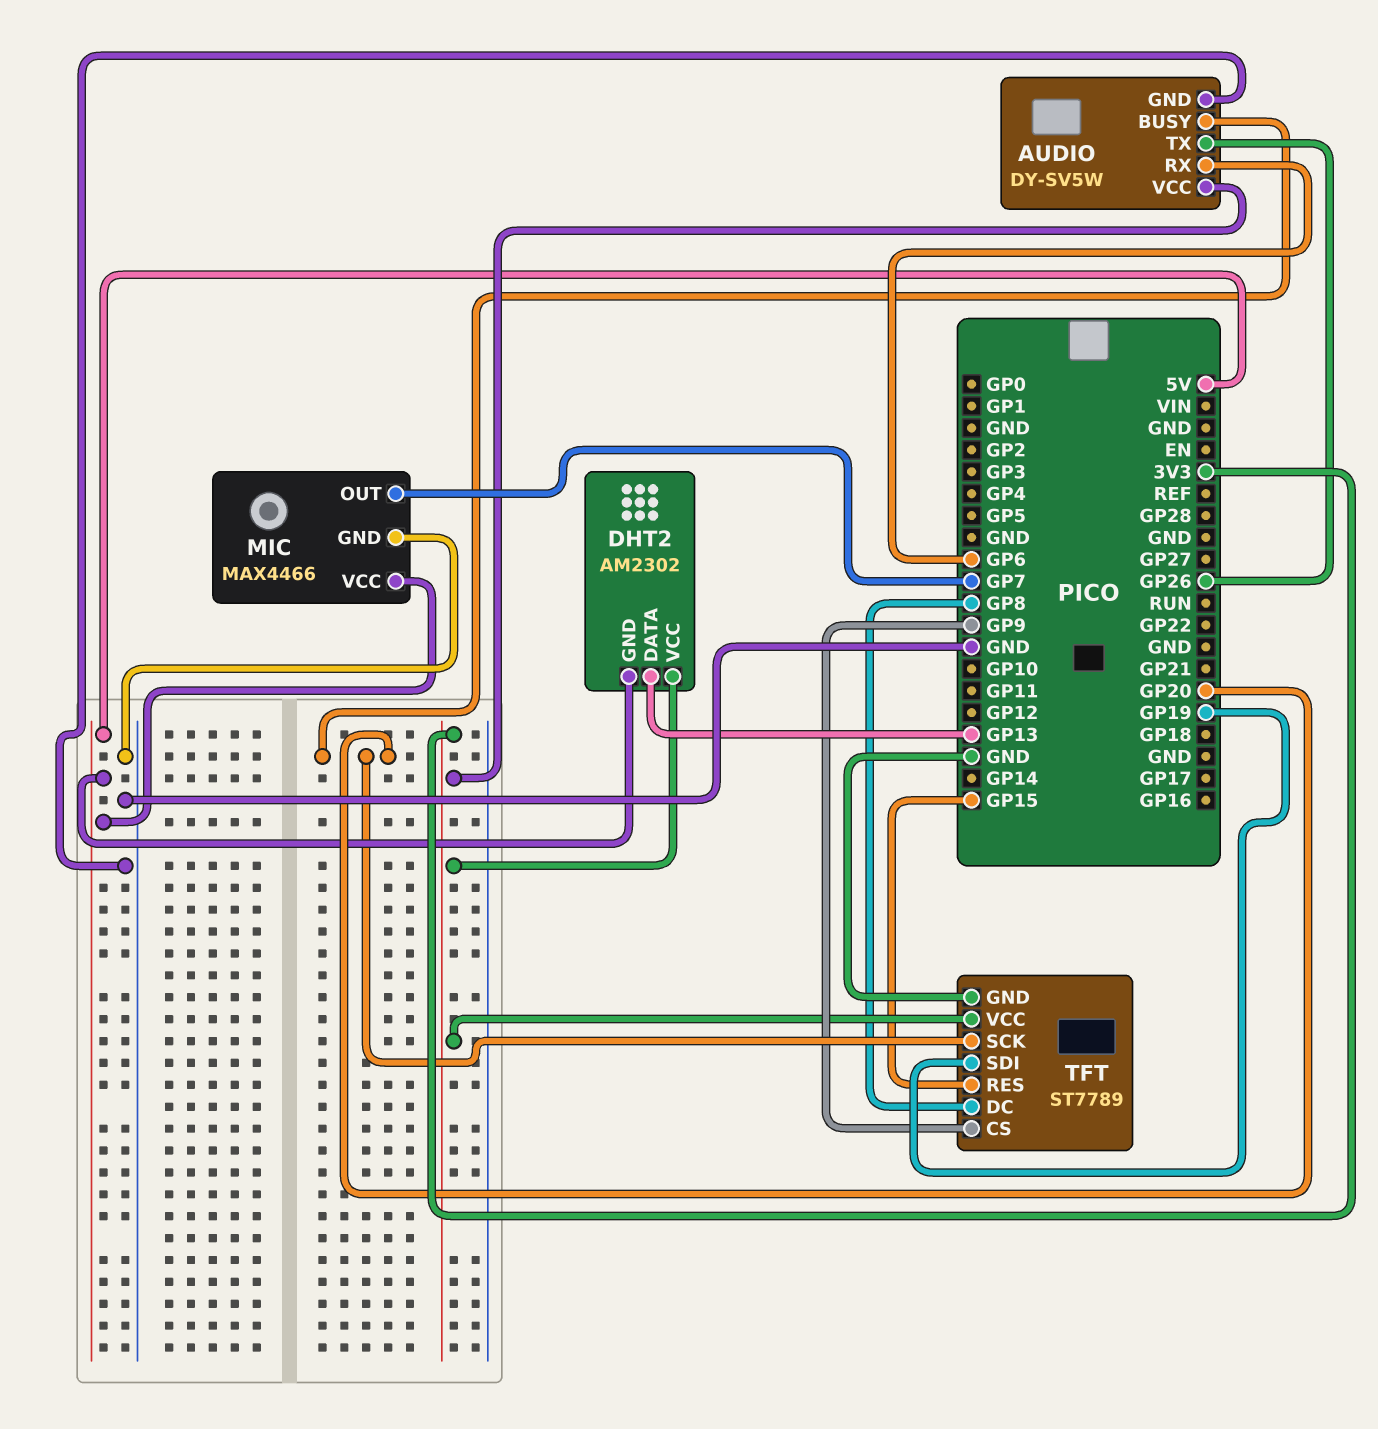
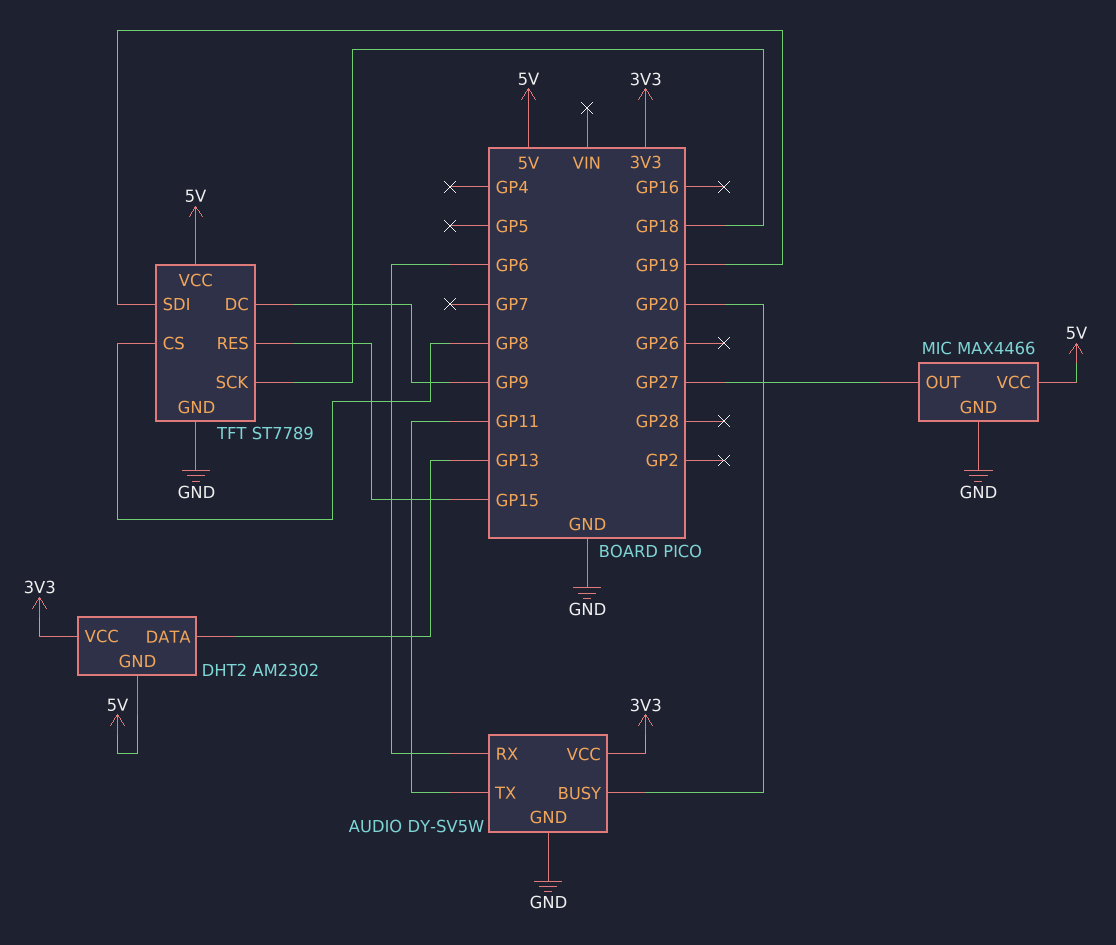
AUDIO pin TX: GP26 -> GP11
MIC pin OUT: GP7 -> GP27
TFT pin CS: GP9 -> GP8
TFT pin DC: GP8 -> GP9
TFT pin SCK: GP20 -> GP18
TFT pin VCC: 3V3 -> 5V

